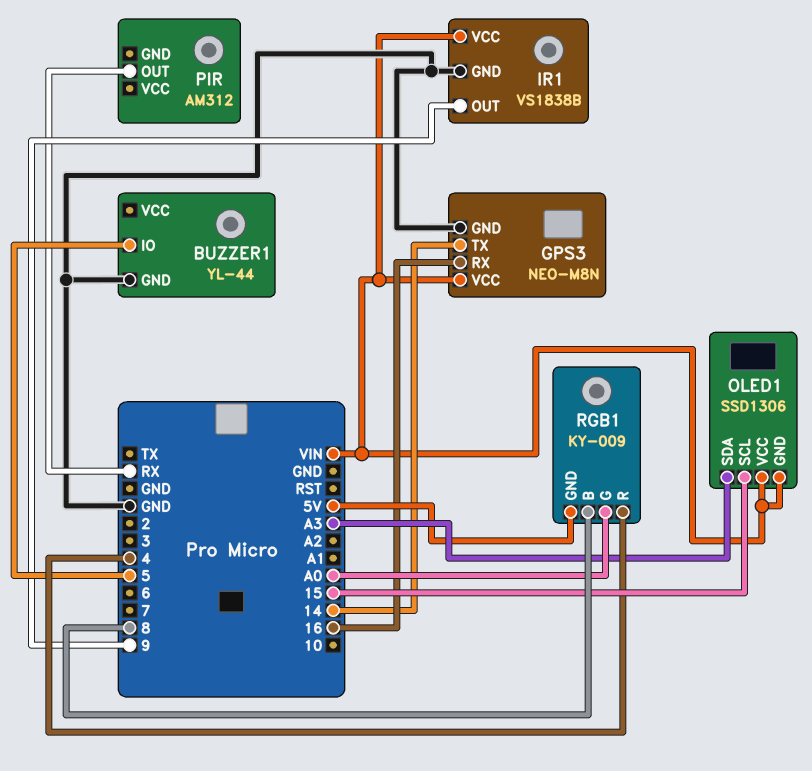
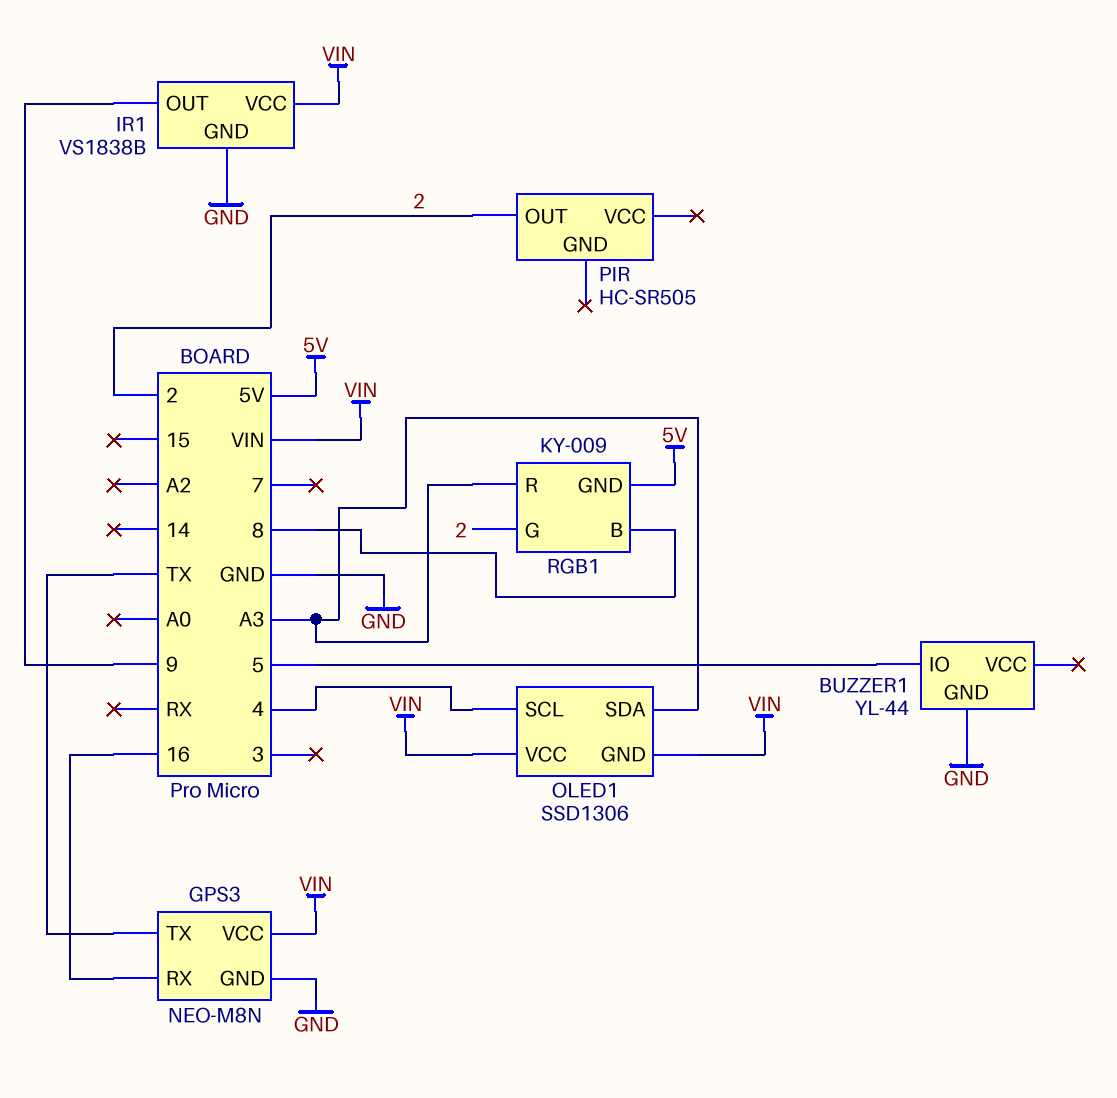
GPS3 pin TX: 14 -> TX
OLED1 pin SCL: 15 -> 4
PIR: AM312 -> HC-SR505
PIR pin OUT: RX -> 2
RGB1 pin G: A0 -> 2
RGB1 pin R: 4 -> A3

